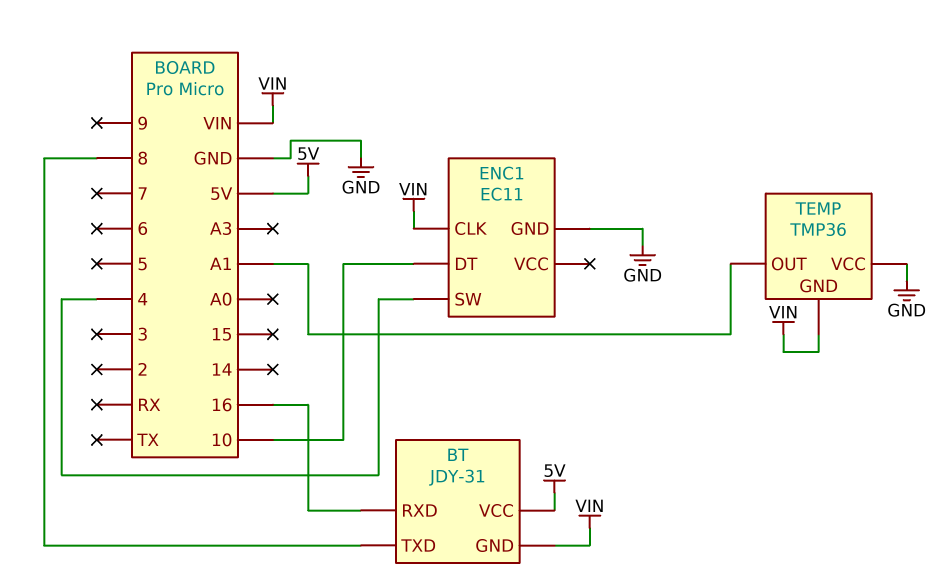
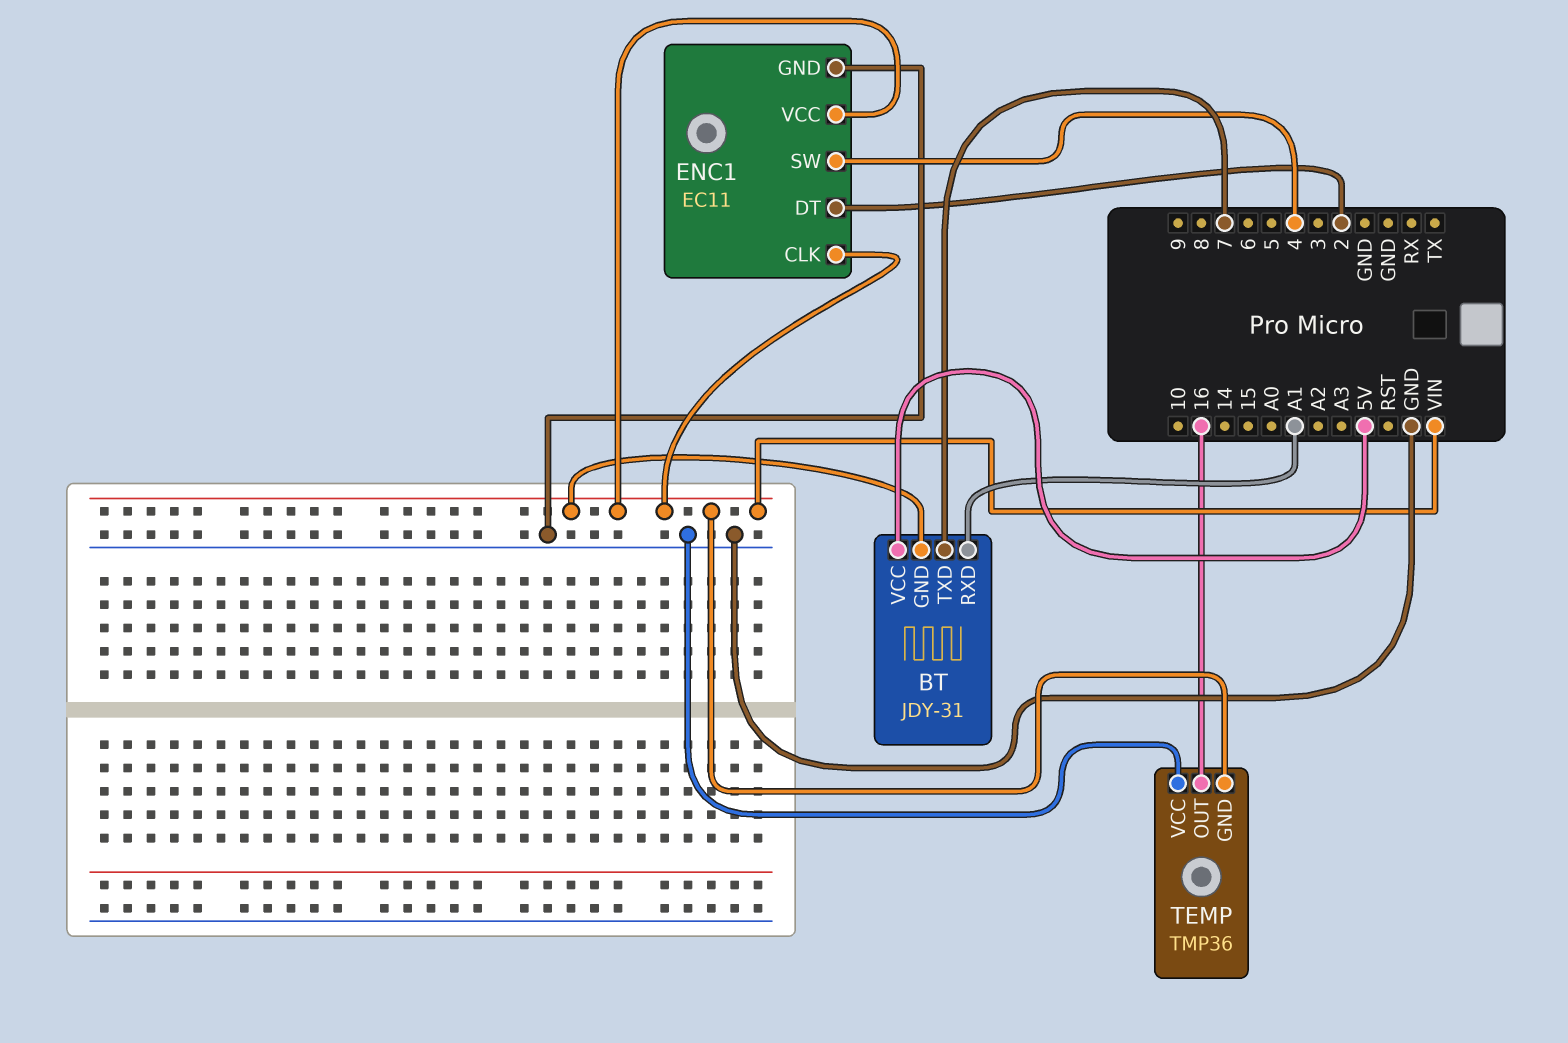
BT pin RXD: 16 -> A1
BT pin TXD: 8 -> 7
ENC1 pin DT: 10 -> 2
ENC1 pin VCC: none -> VIN
TEMP pin OUT: A1 -> 16

